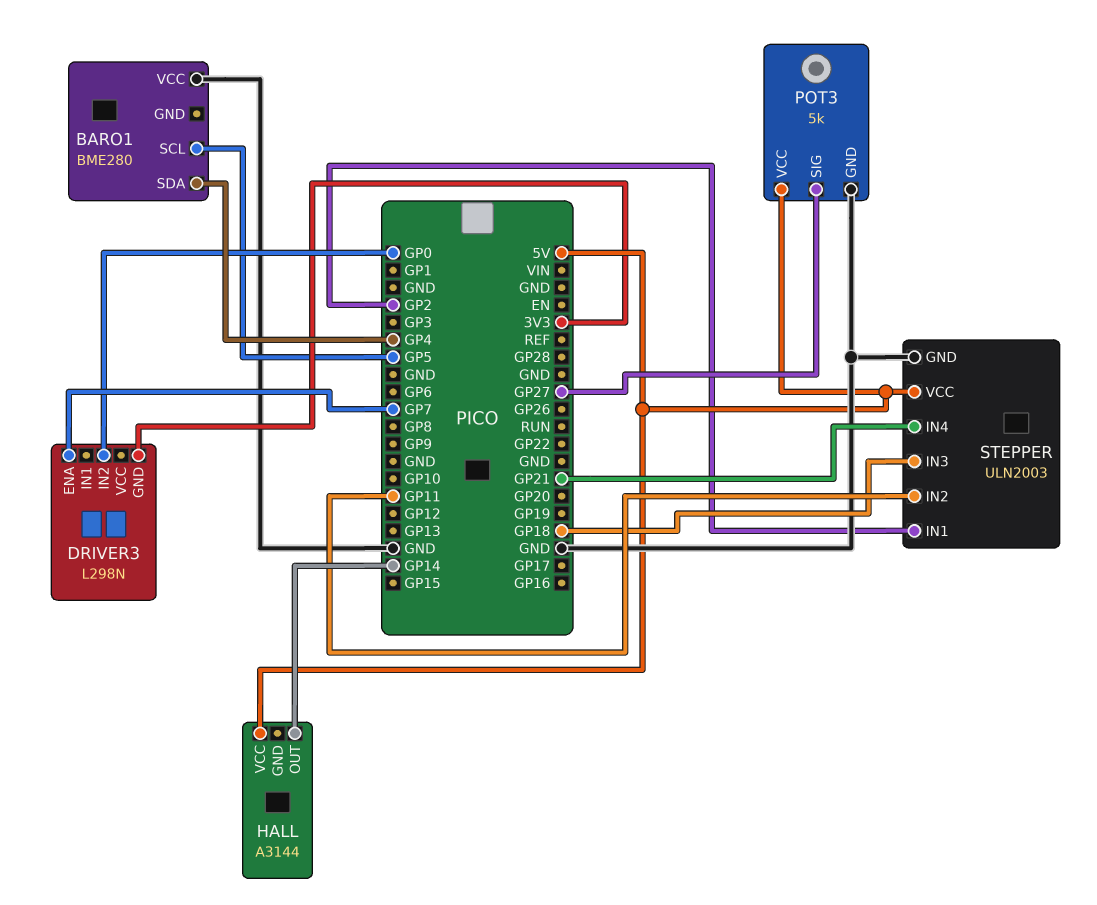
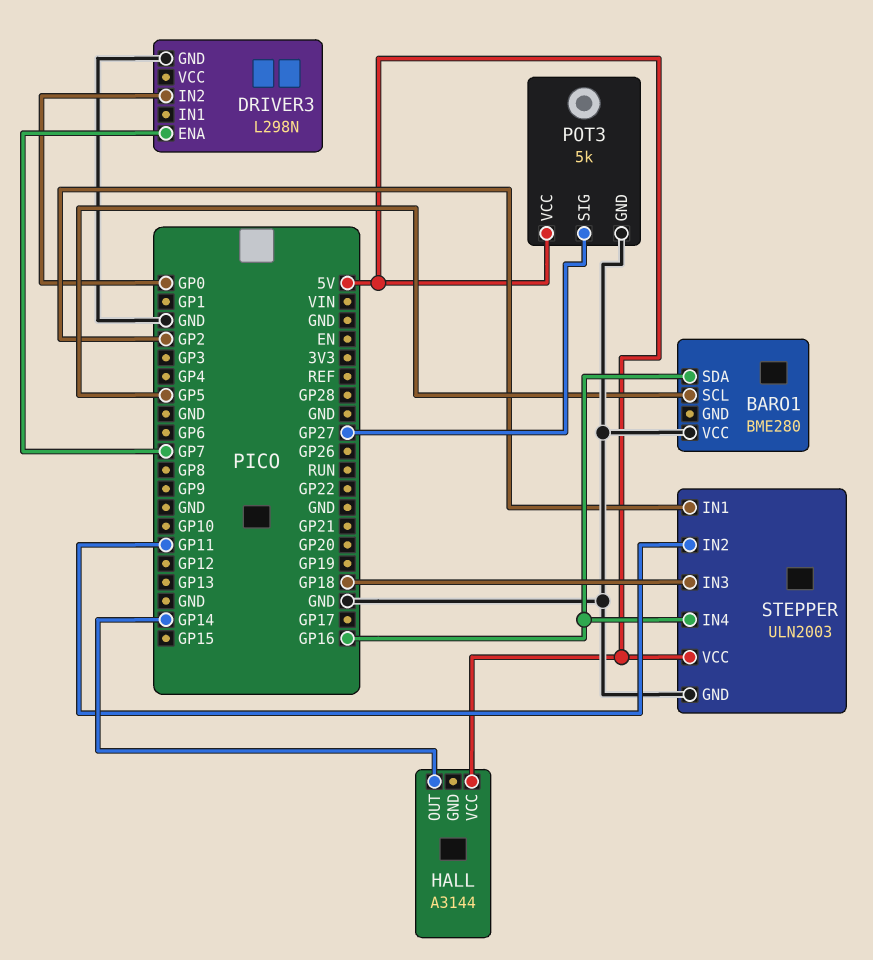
BARO1 pin SDA: GP4 -> GP16
DRIVER3 pin GND: 3V3 -> GND
STEPPER pin IN4: GP21 -> GP16

